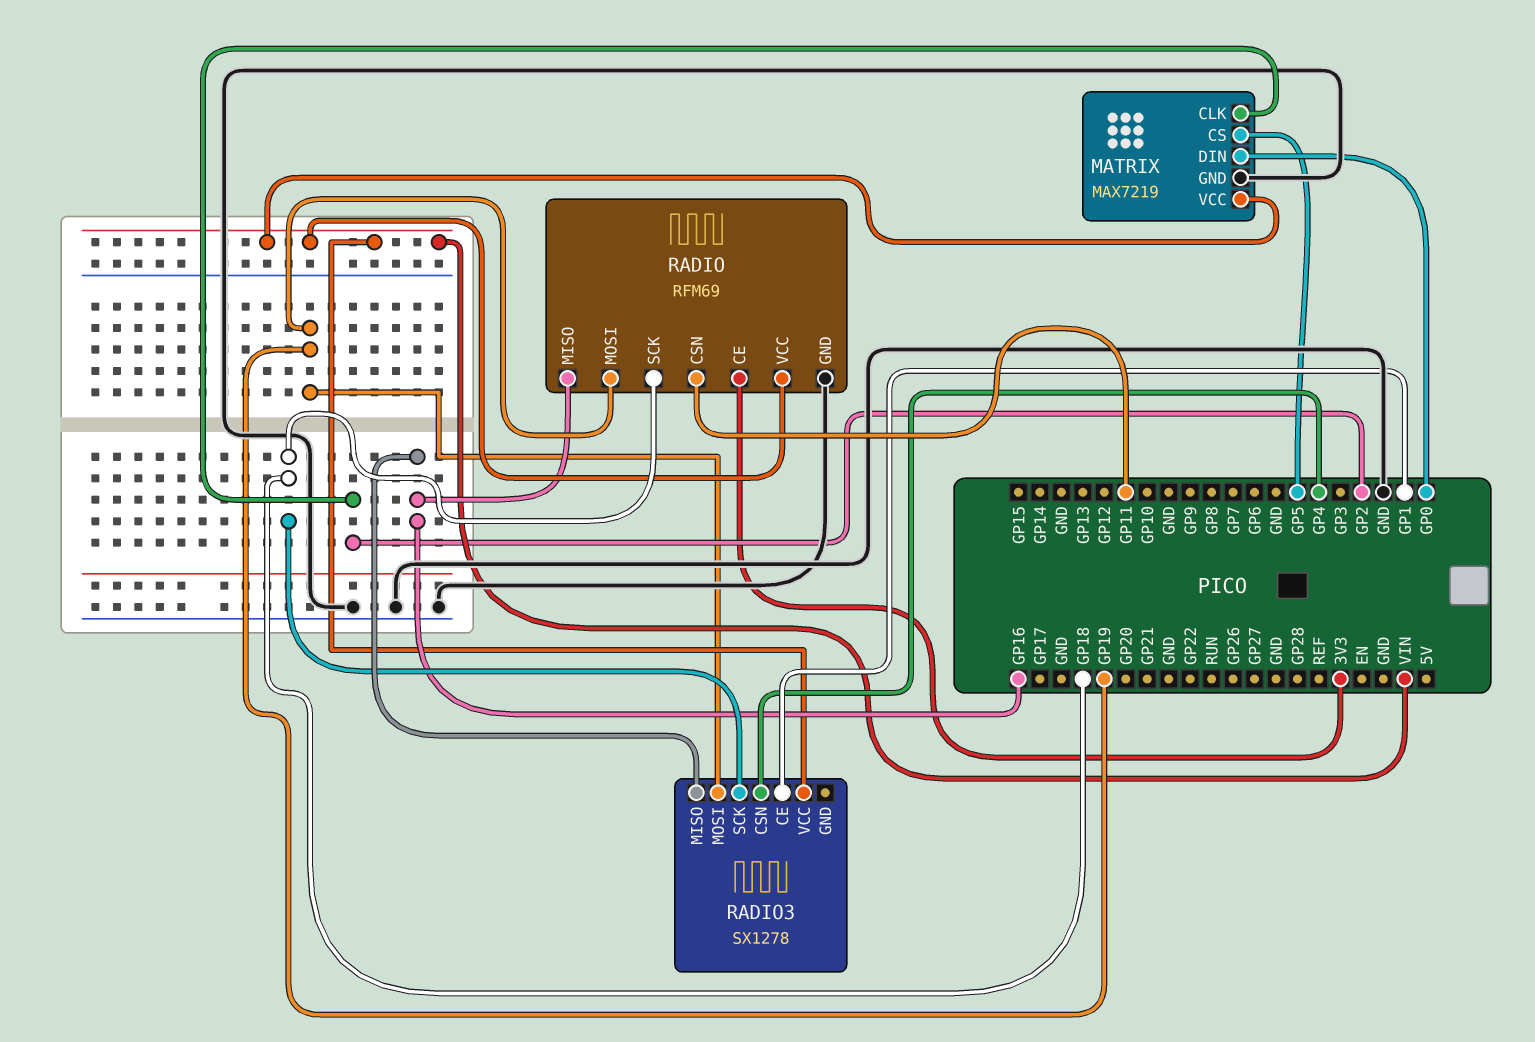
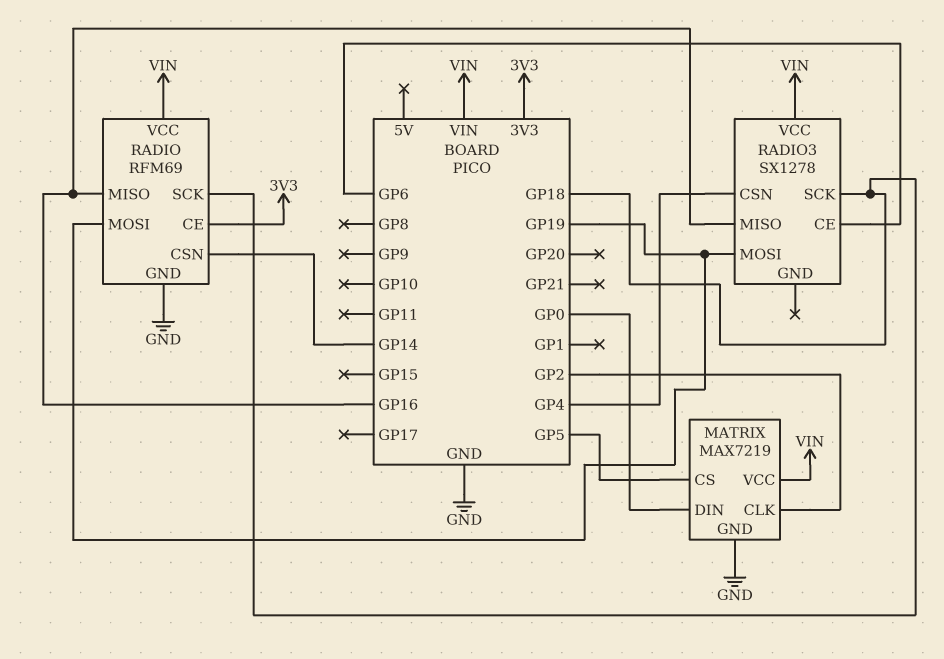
RADIO pin CSN: GP11 -> GP14
RADIO3 pin CE: GP1 -> GP6

